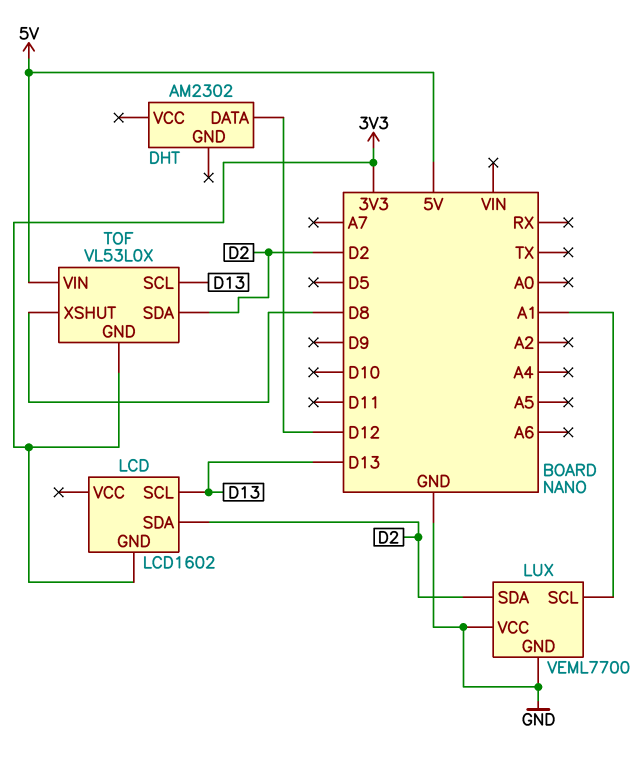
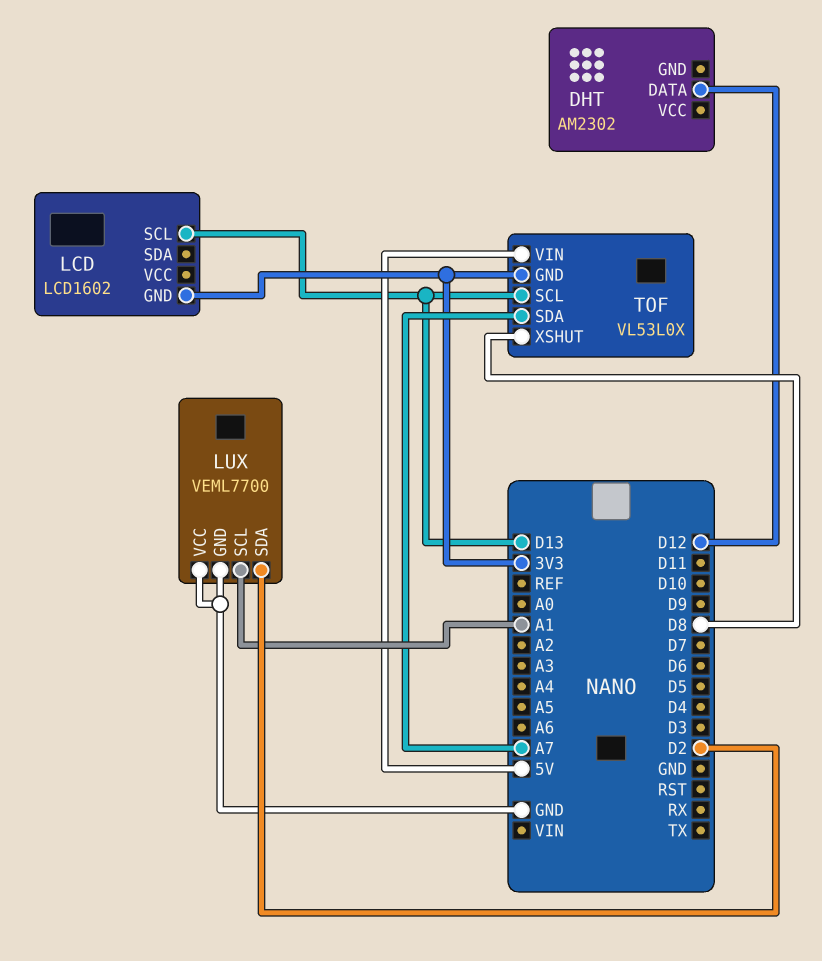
LCD pin SDA: D2 -> none
TOF pin SDA: D2 -> A7

